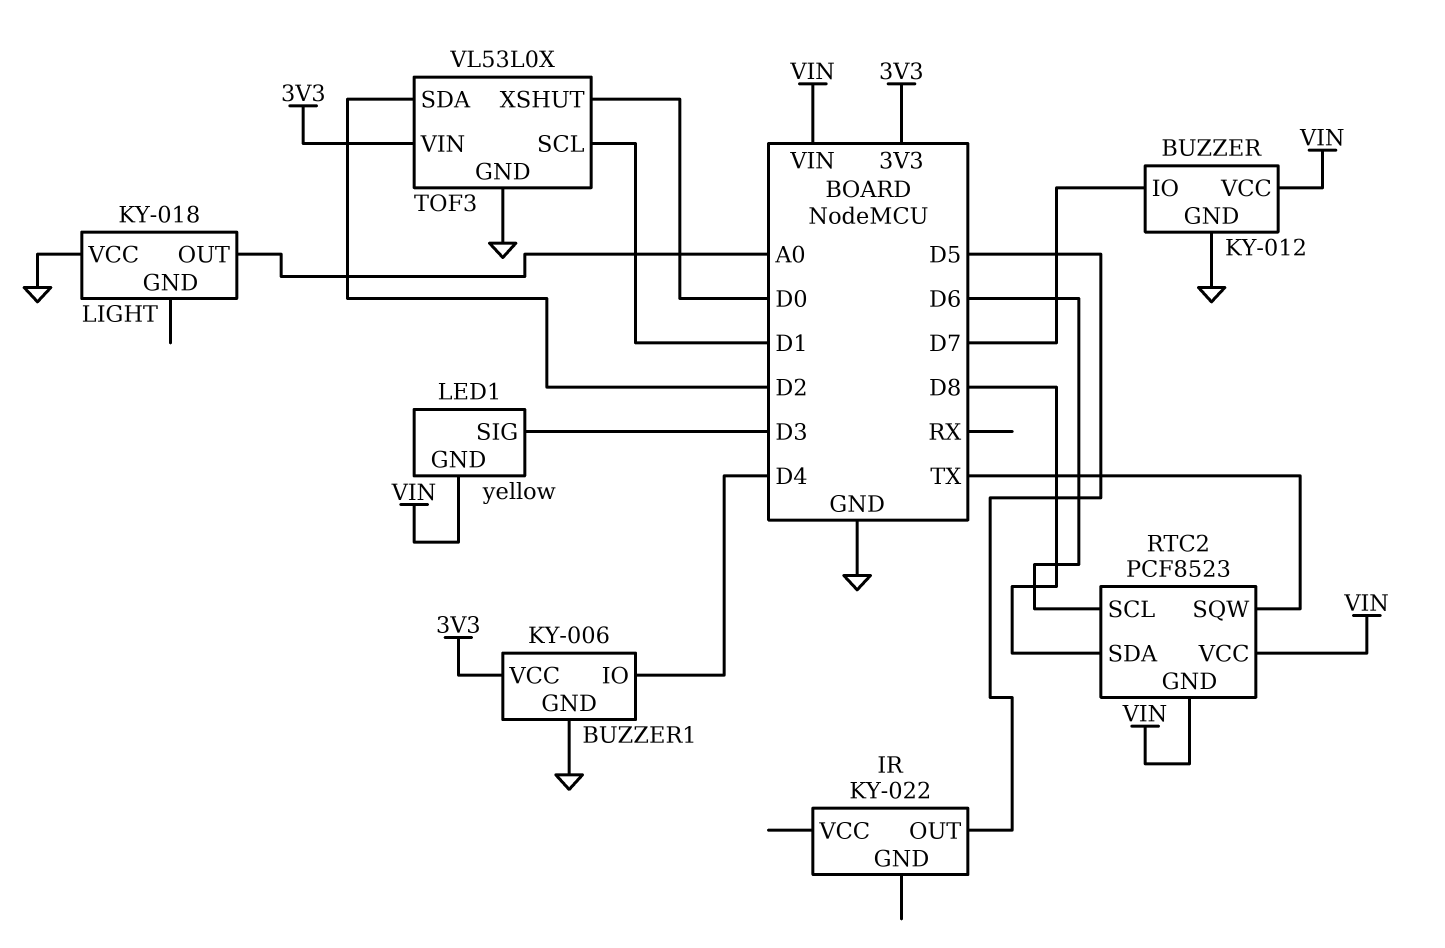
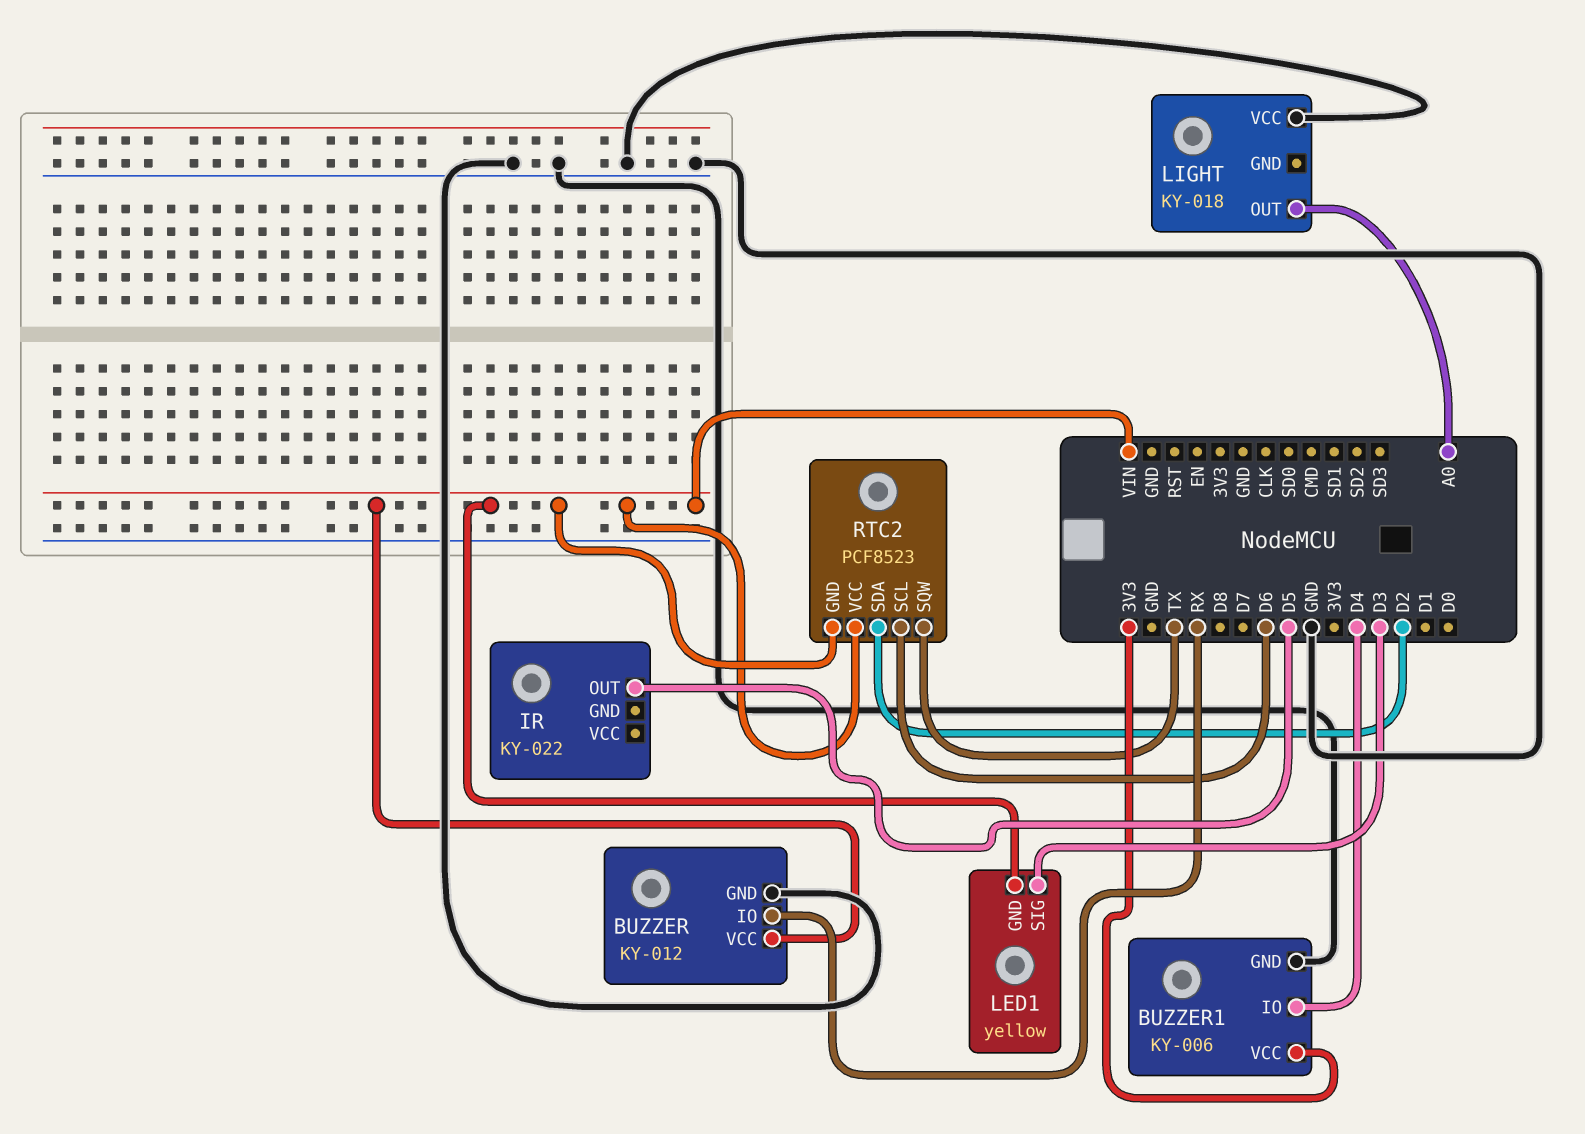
BUZZER pin IO: D7 -> RX
RTC2 pin SDA: D8 -> D2
TOF3: VL53L0X -> none
TOF3 pin GND: GND -> none
TOF3 pin SCL: D1 -> none
TOF3 pin SDA: D2 -> none
TOF3 pin VIN: 3V3 -> none
TOF3 pin XSHUT: D0 -> none

